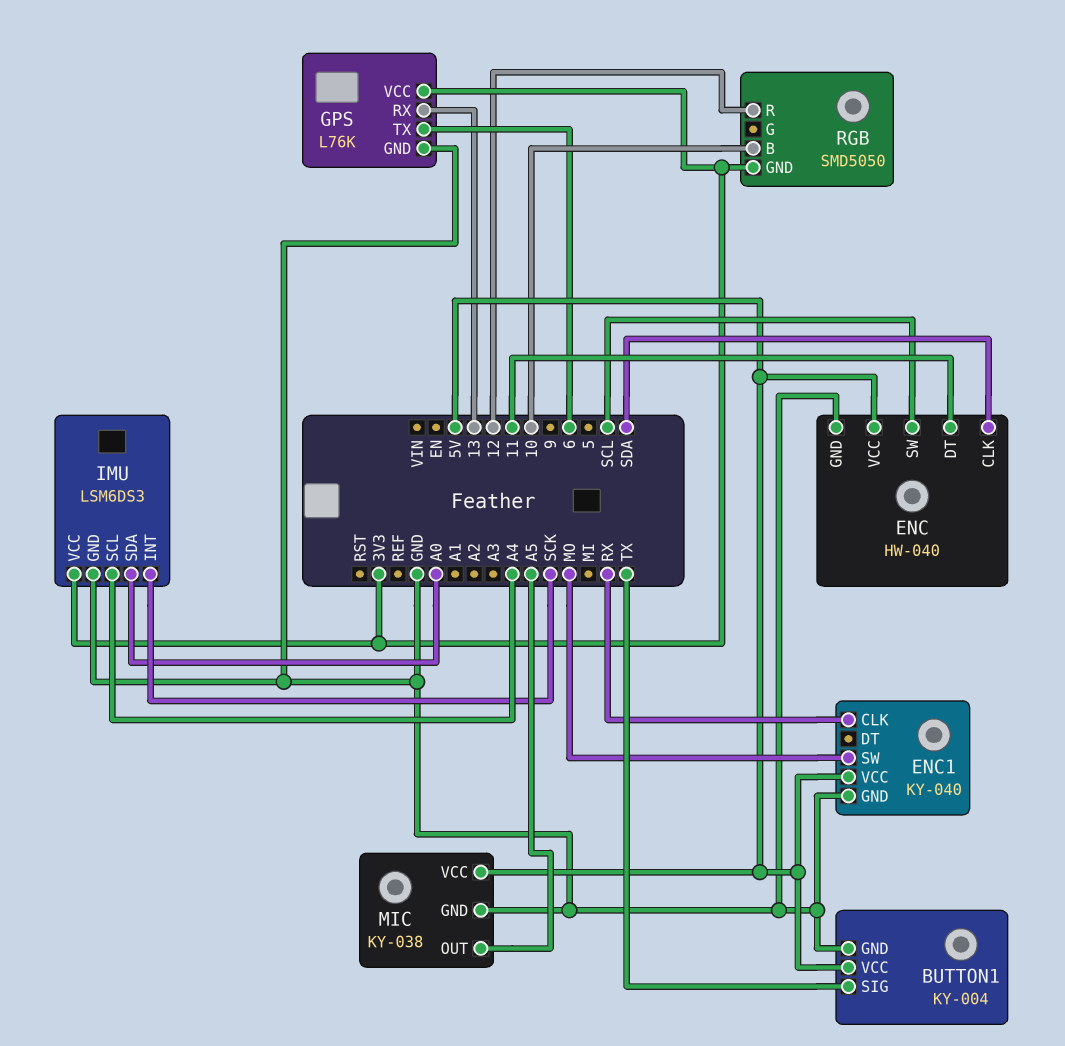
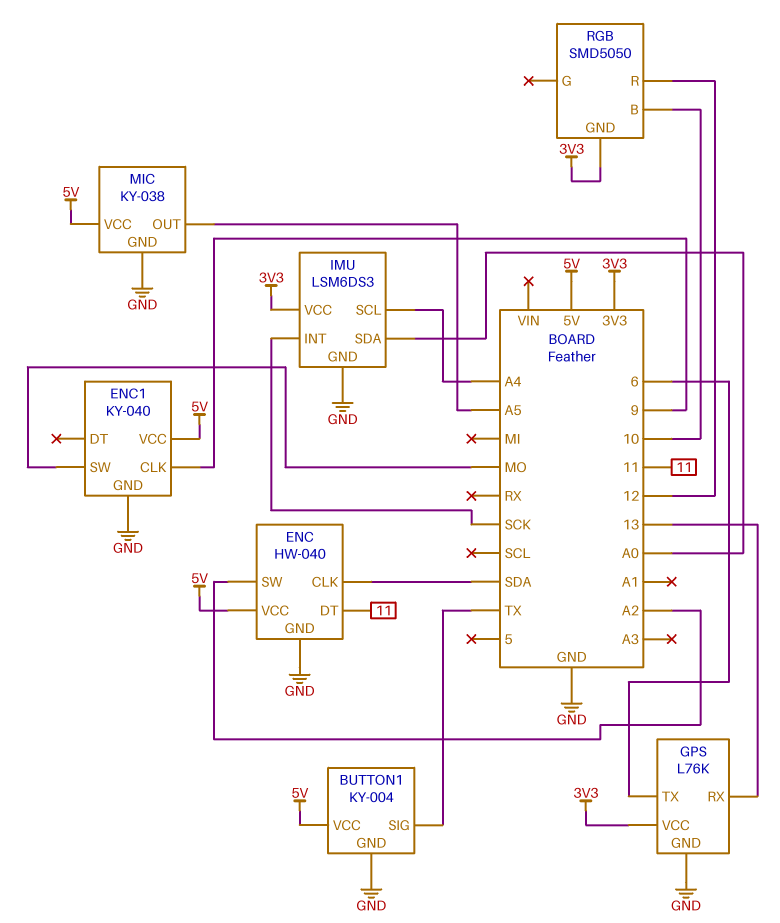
ENC pin SW: SCL -> A2
ENC1 pin CLK: RX -> 9

